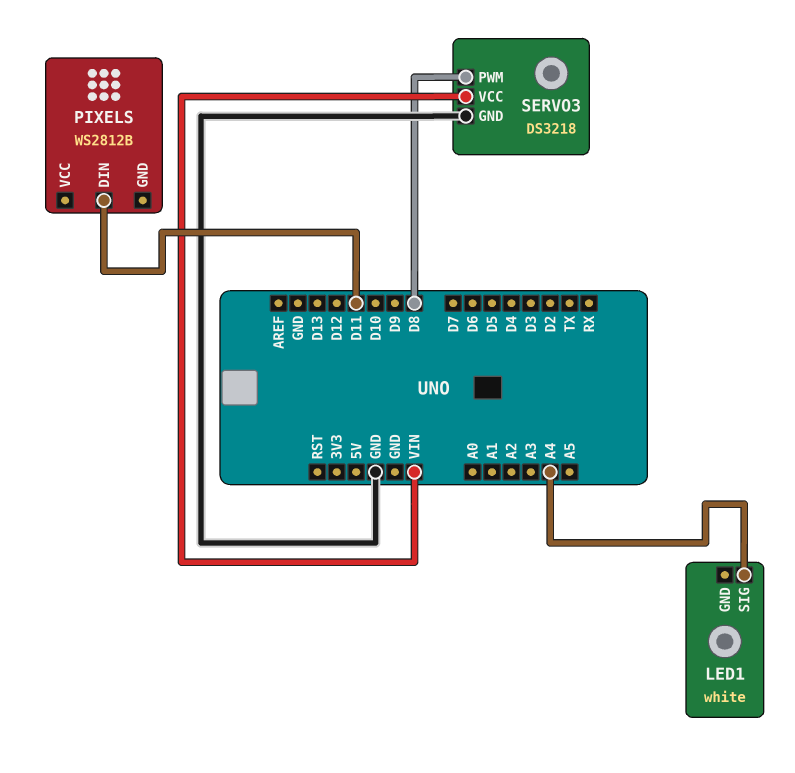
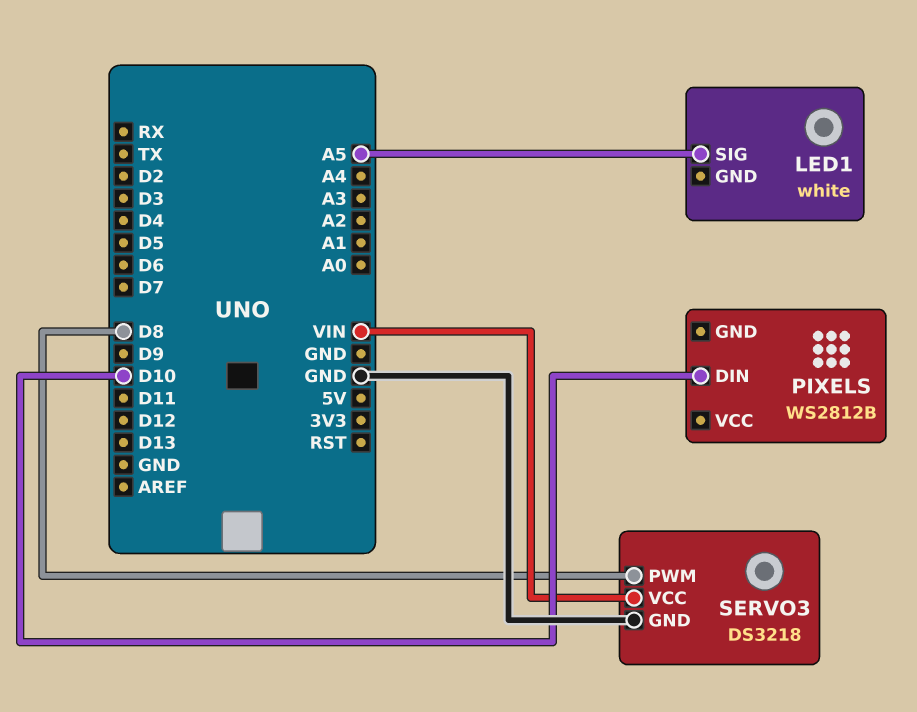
LED1 pin SIG: A4 -> A5
PIXELS pin DIN: D11 -> D10

